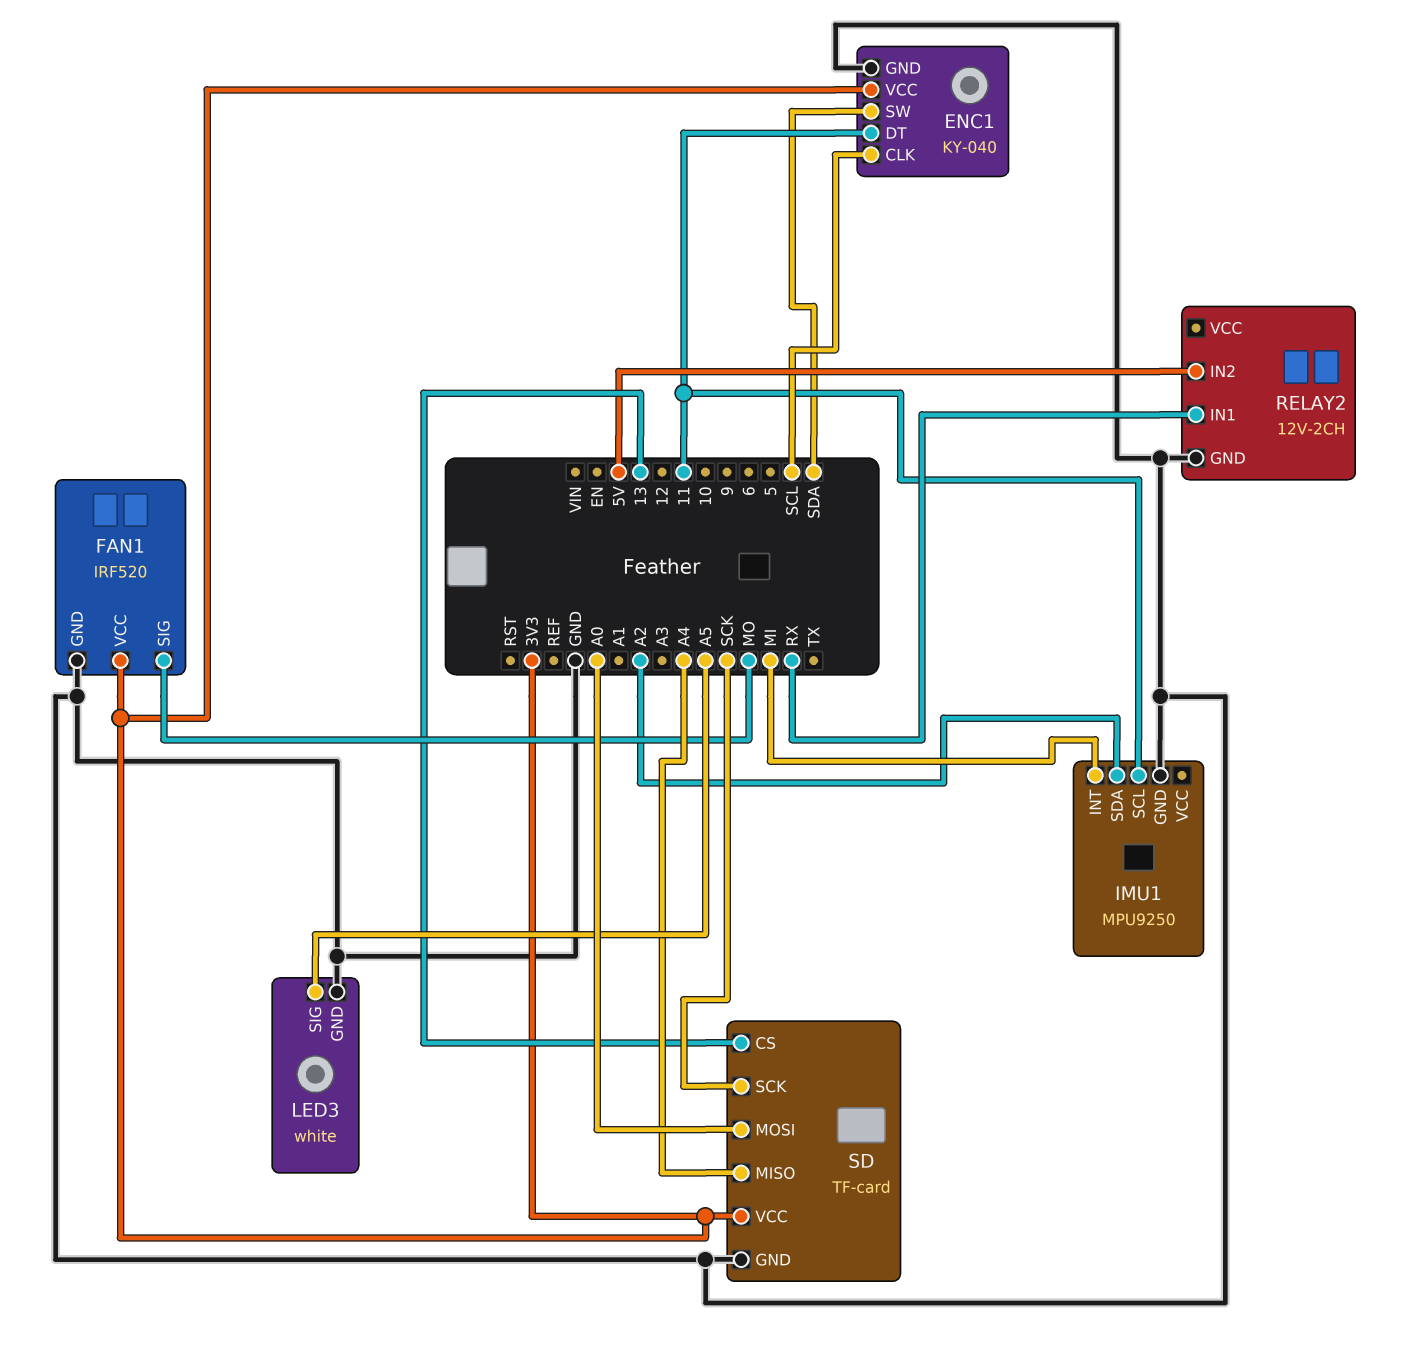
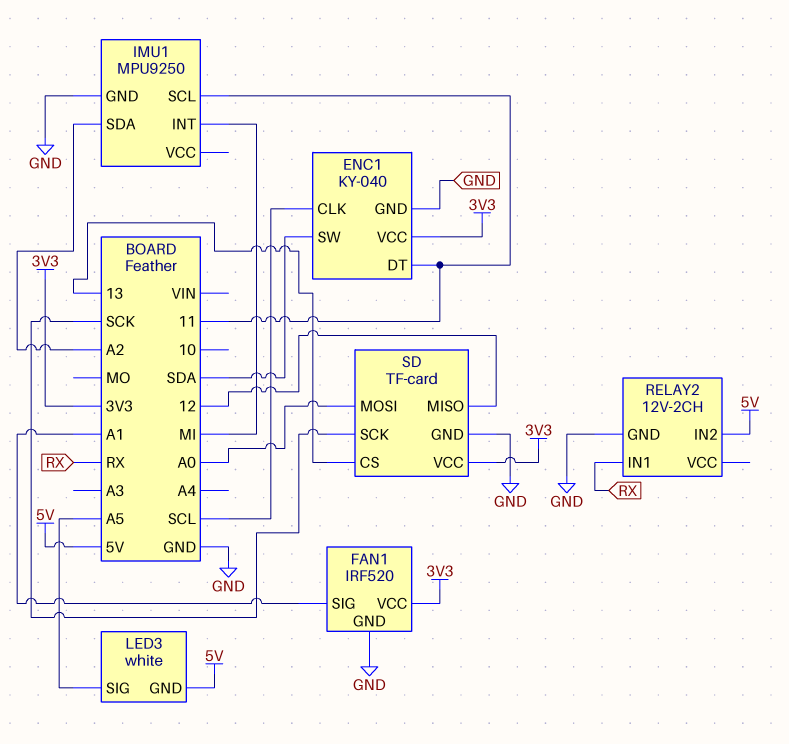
FAN1 pin SIG: MO -> A1
LED3 pin GND: GND -> 5V
SD pin MISO: A4 -> 12

